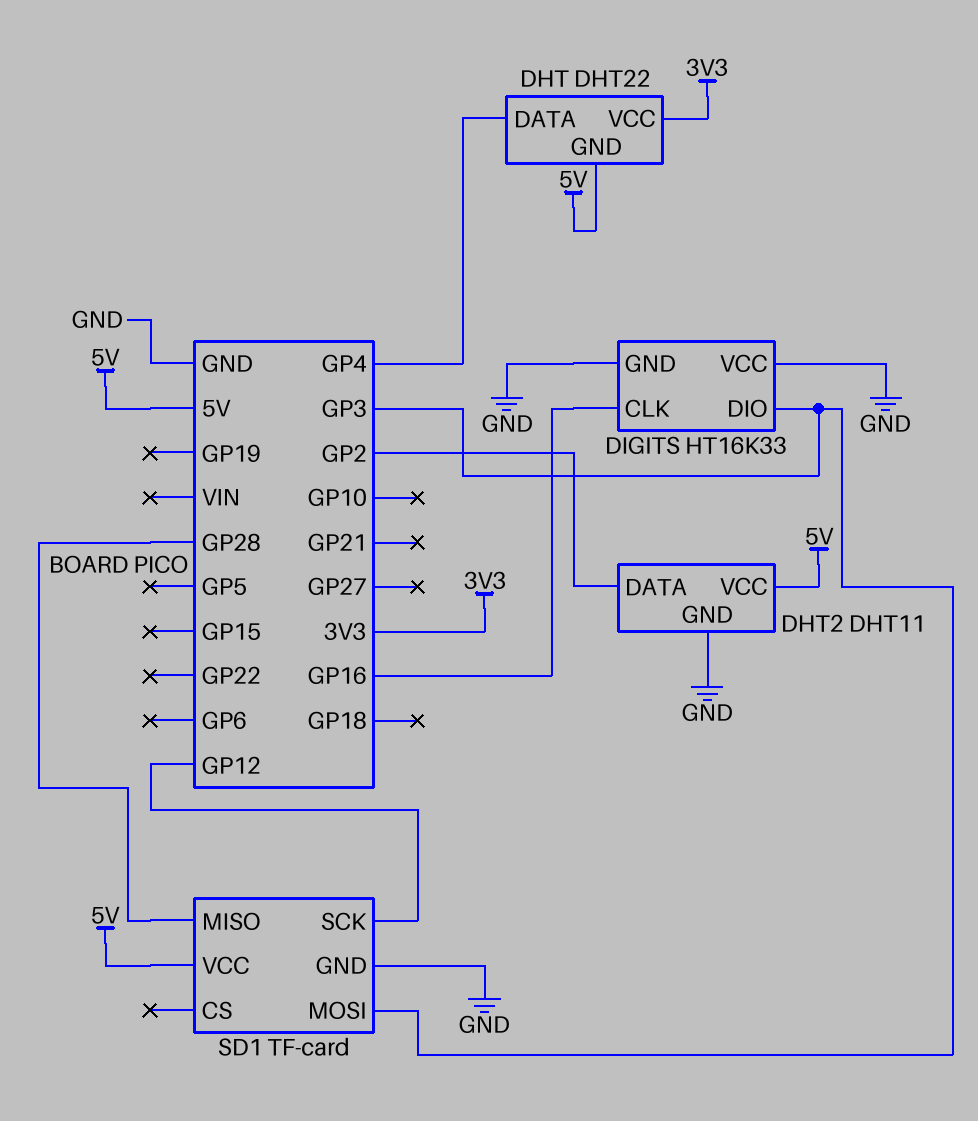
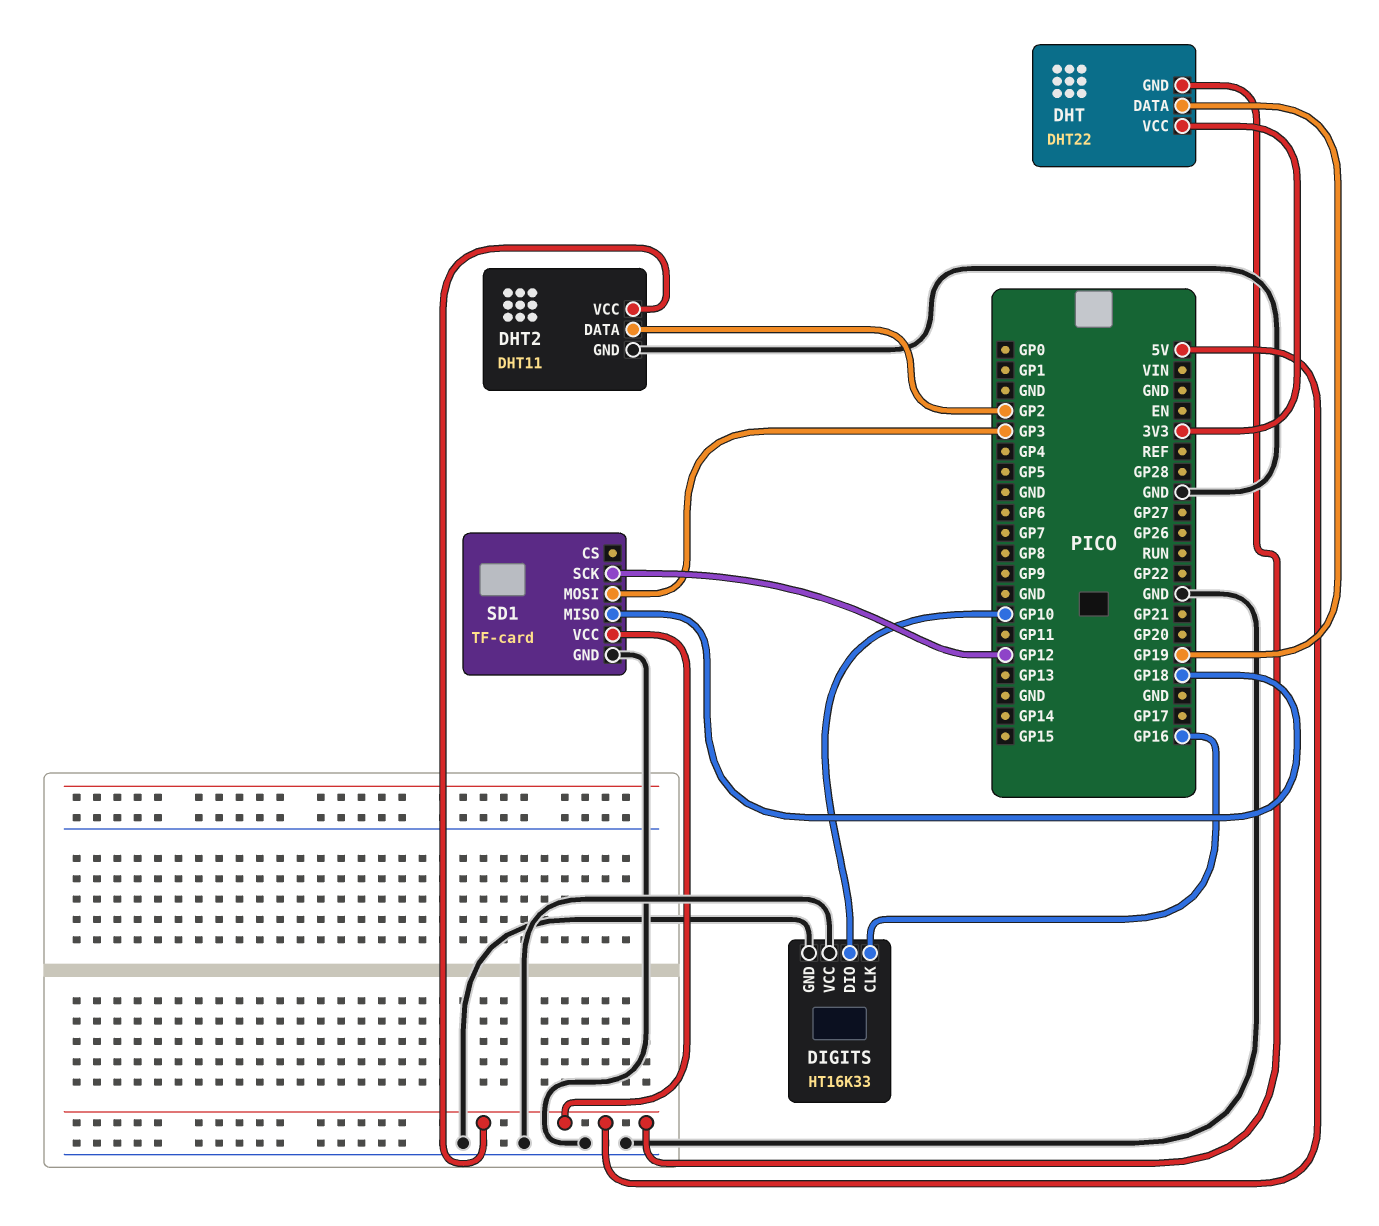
DHT pin DATA: GP4 -> GP19
DIGITS pin DIO: GP3 -> GP10
SD1 pin MISO: GP28 -> GP18

